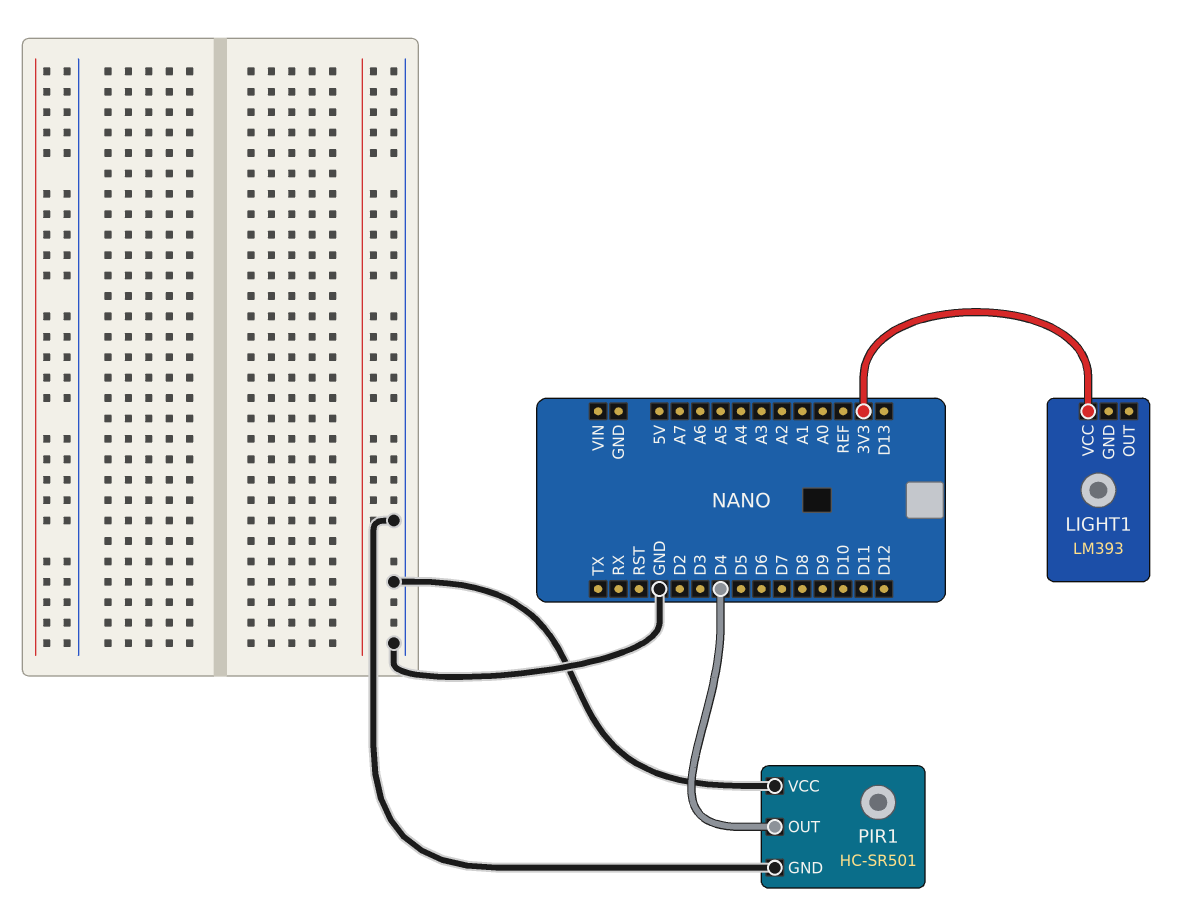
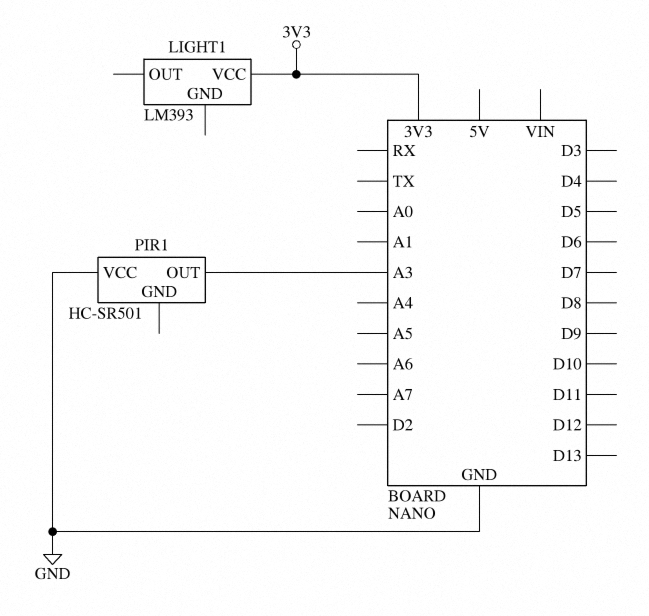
PIR1 pin GND: GND -> none
PIR1 pin OUT: D4 -> A3

